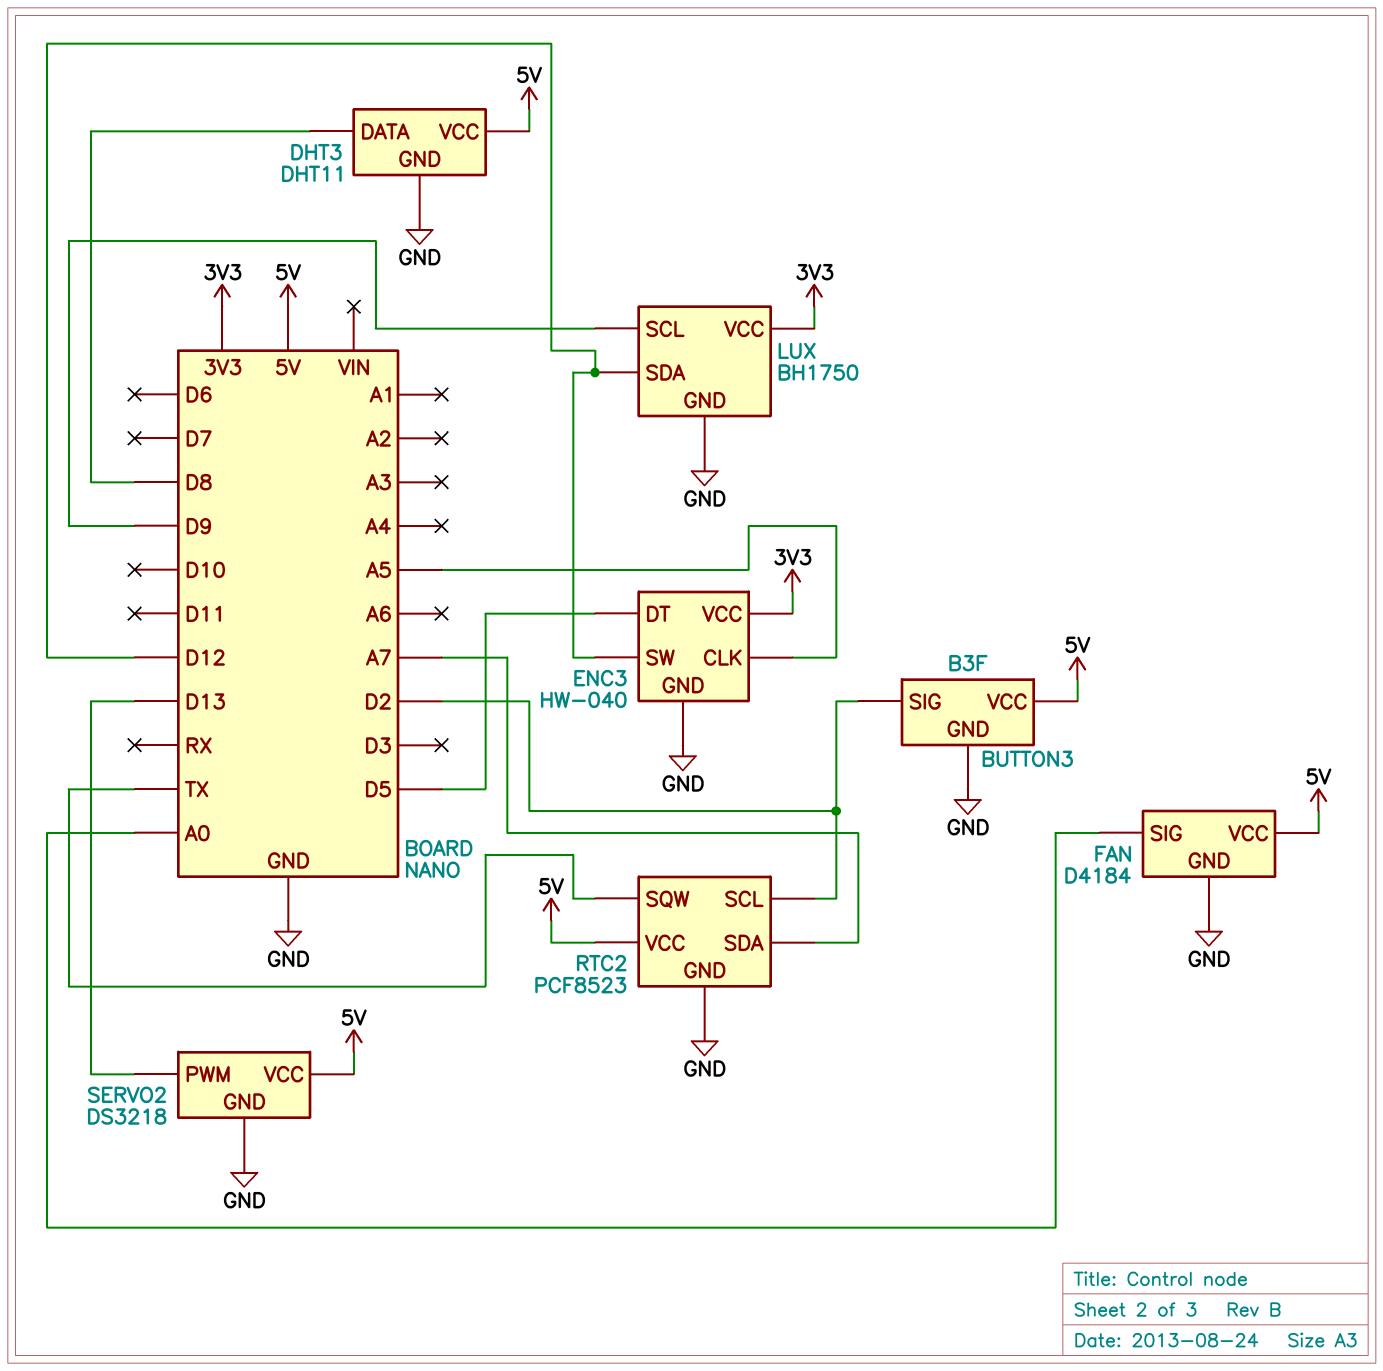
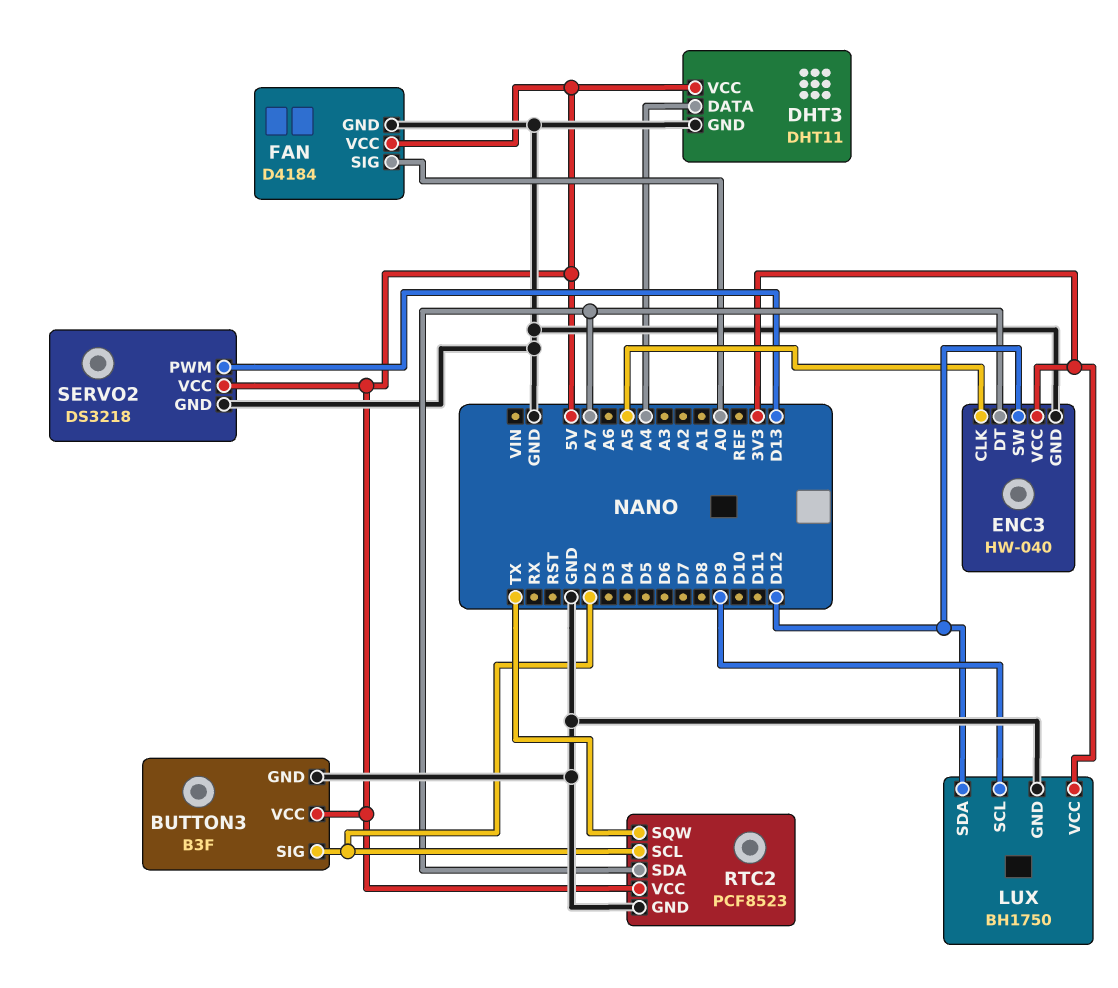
DHT3 pin DATA: D8 -> A4
ENC3 pin DT: D5 -> A7

